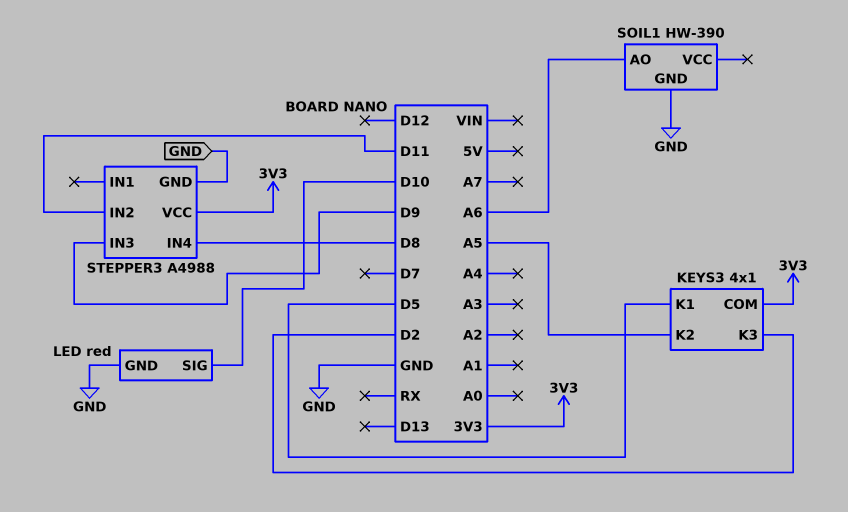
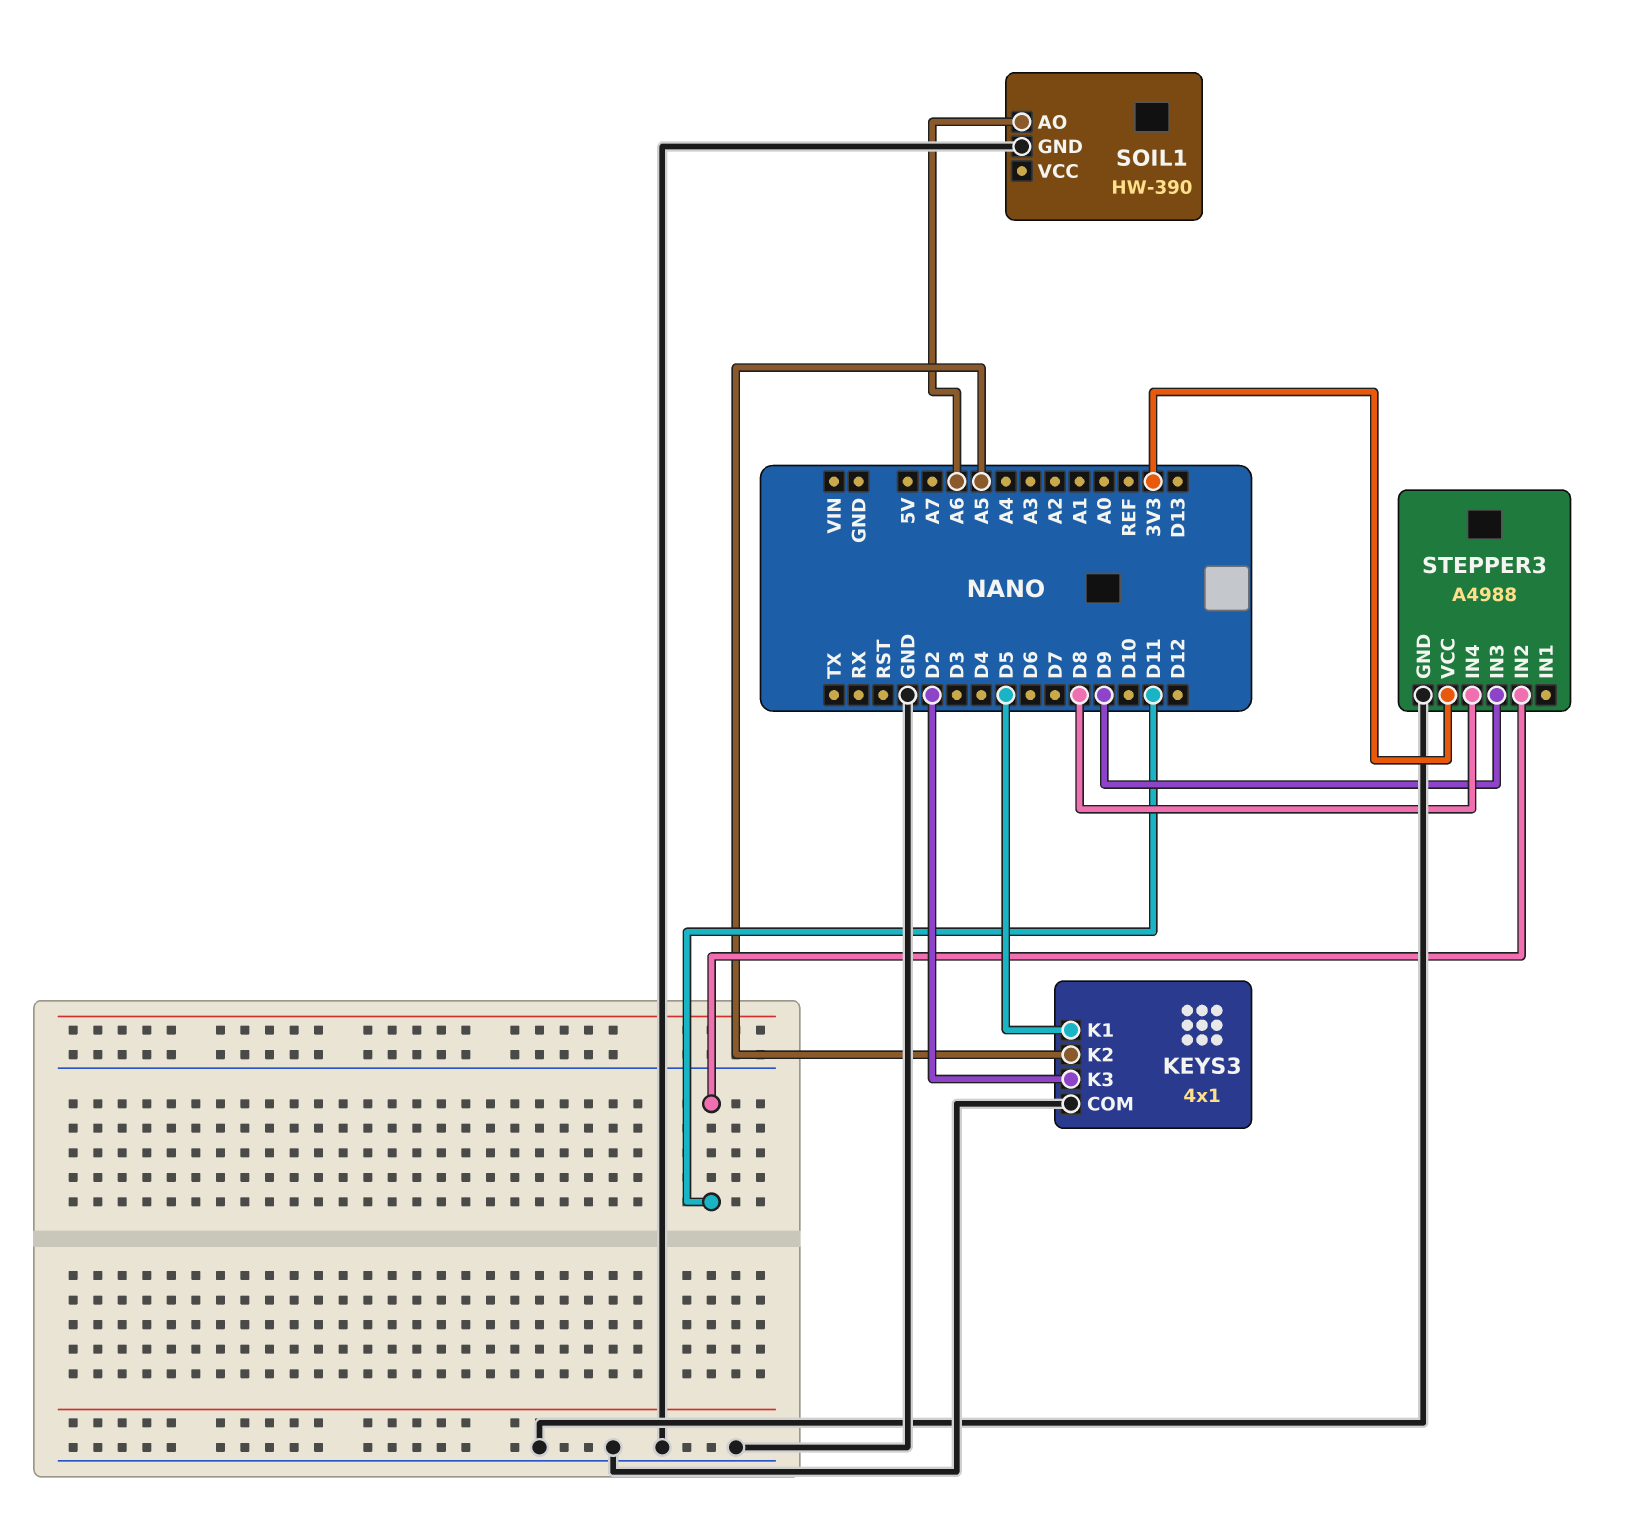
KEYS3 pin COM: 3V3 -> GND
LED: red -> none
LED pin GND: GND -> none
LED pin SIG: D10 -> none

